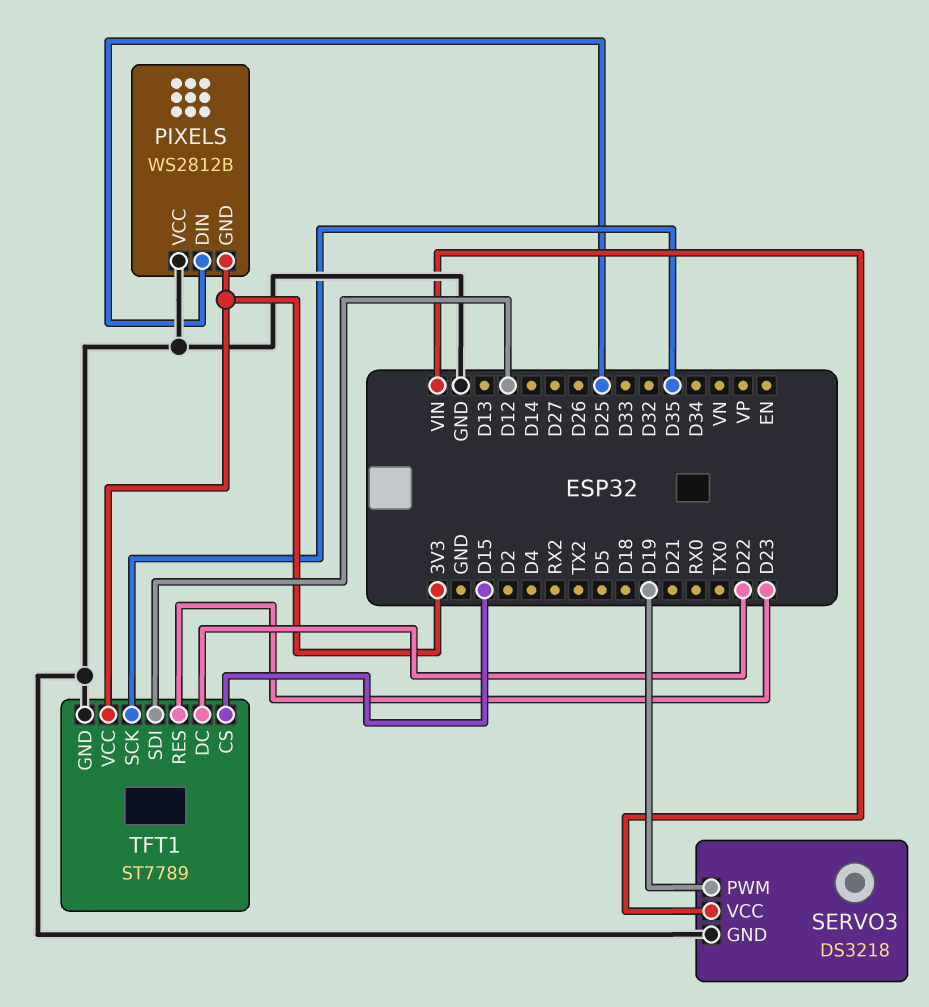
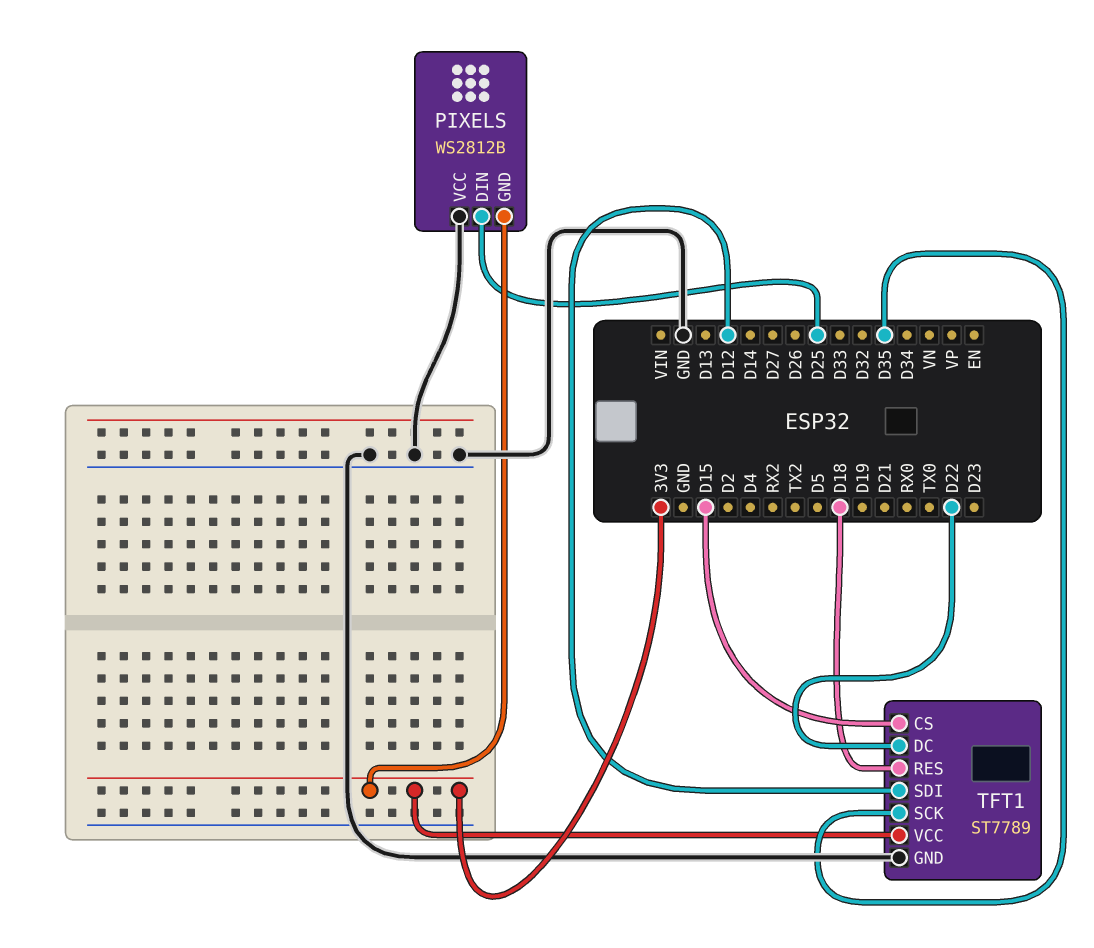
SERVO3: DS3218 -> none
SERVO3 pin GND: GND -> none
SERVO3 pin PWM: D19 -> none
SERVO3 pin VCC: VIN -> none
TFT1 pin RES: D23 -> D18

